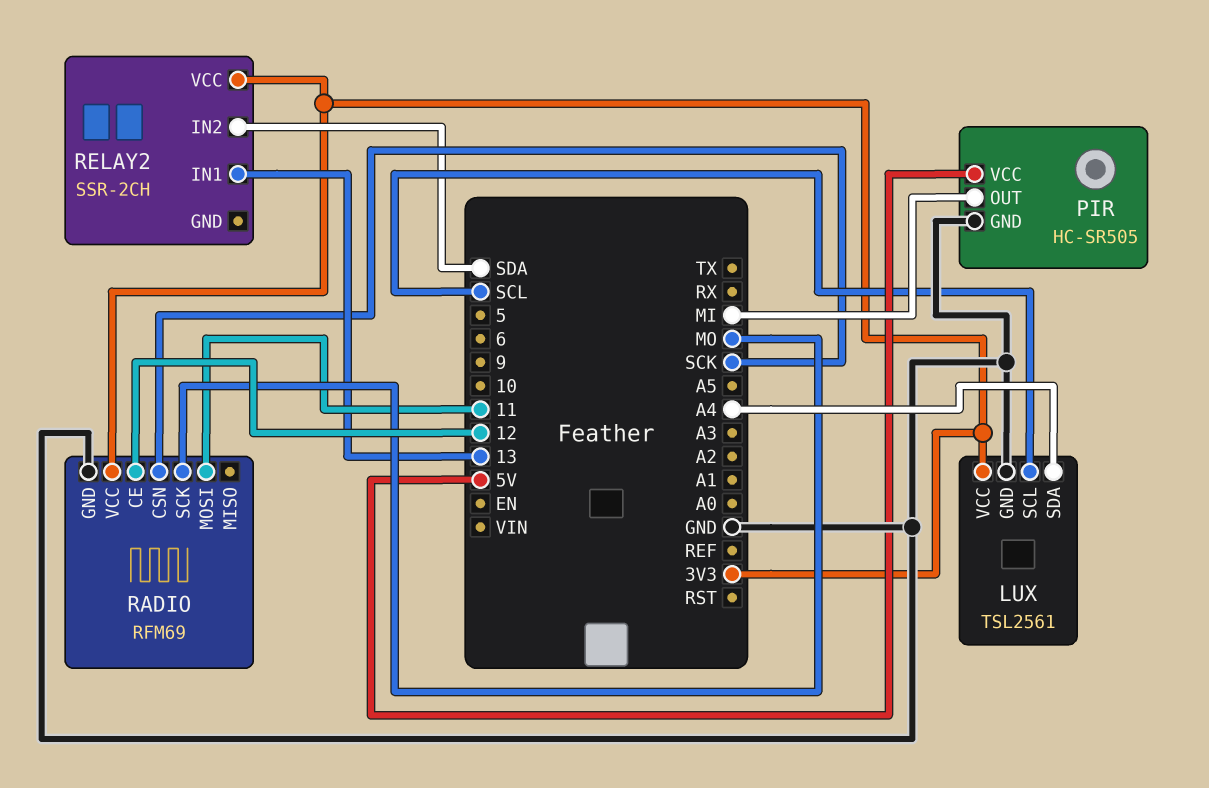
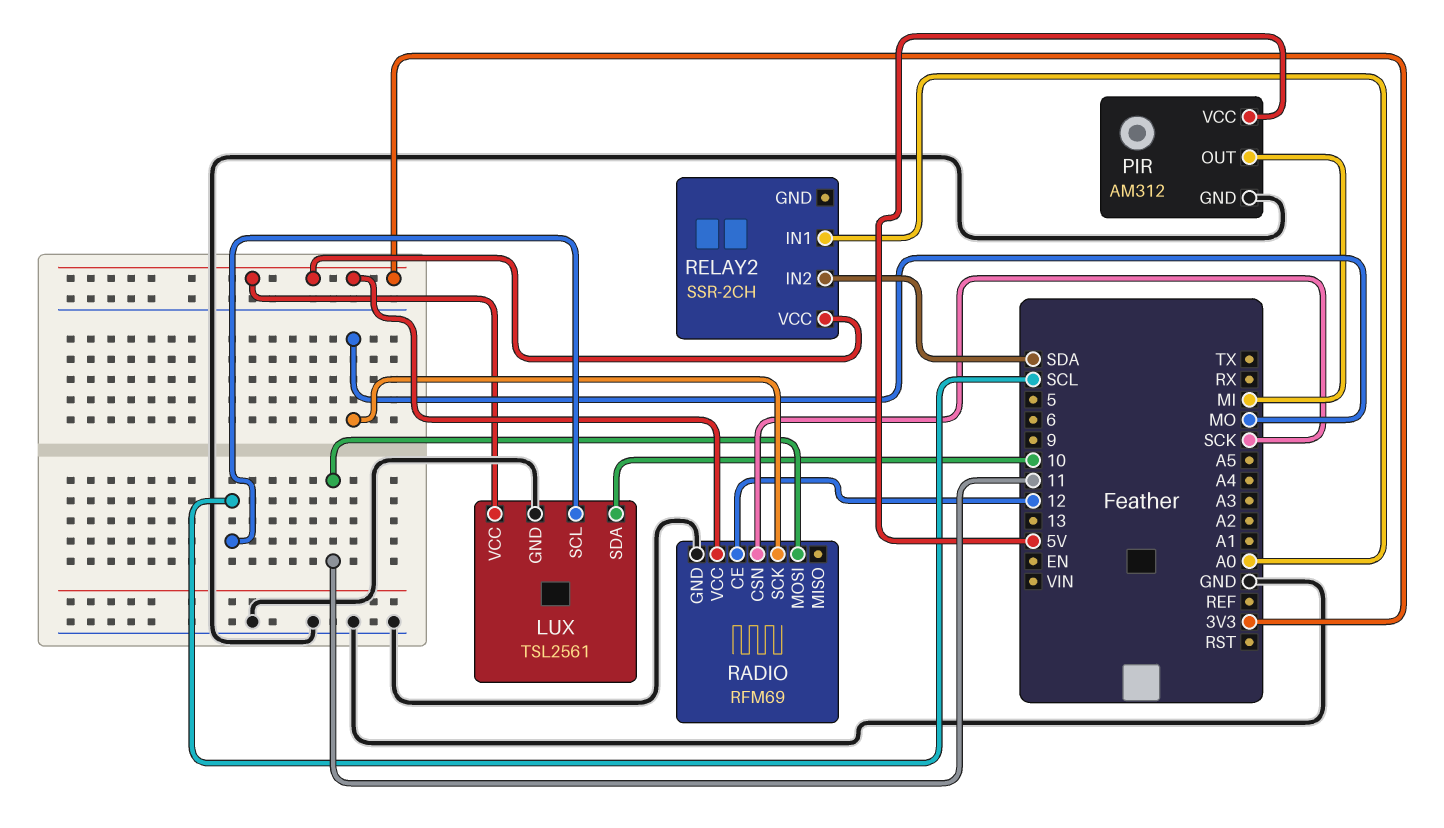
LUX pin SDA: A4 -> 10
PIR: HC-SR505 -> AM312
RELAY2 pin IN1: 13 -> A0

